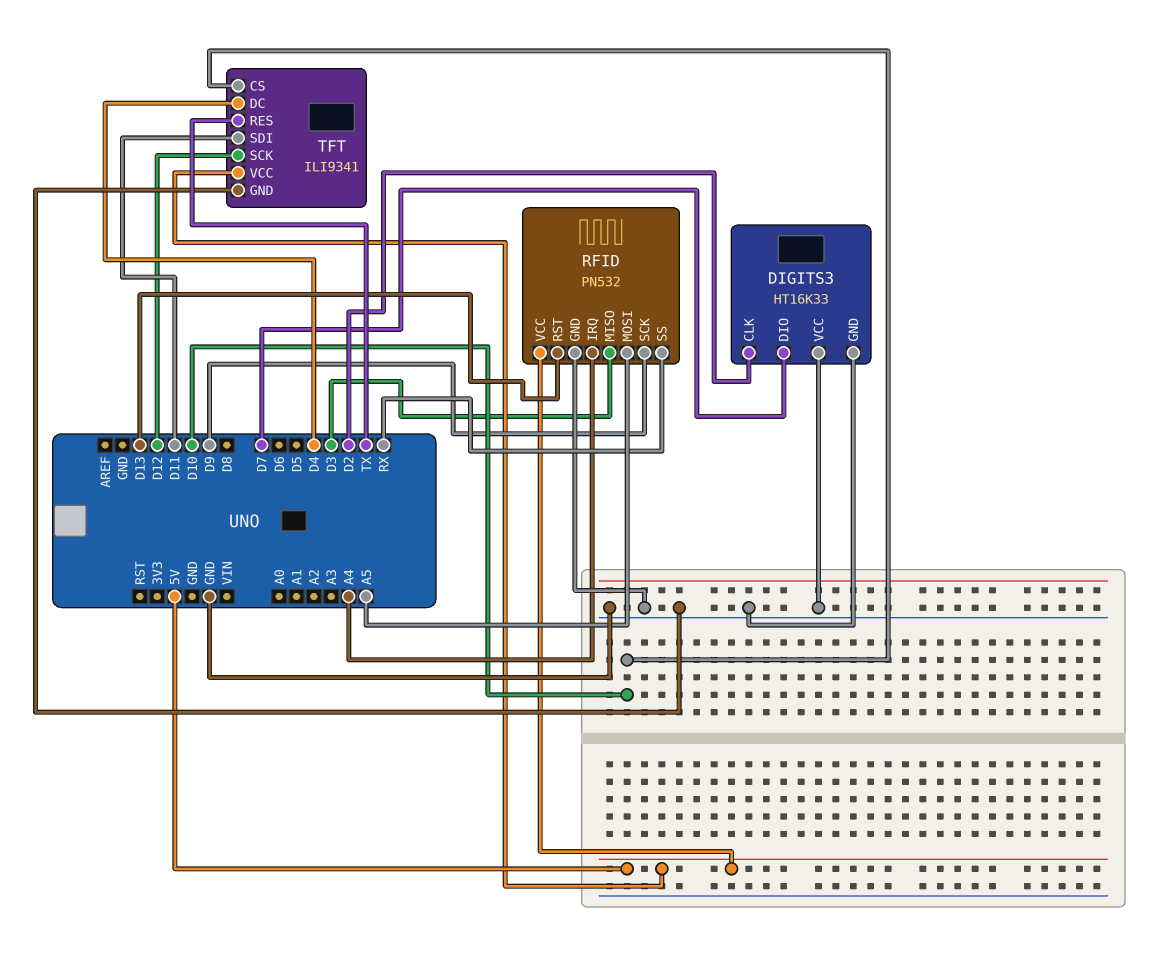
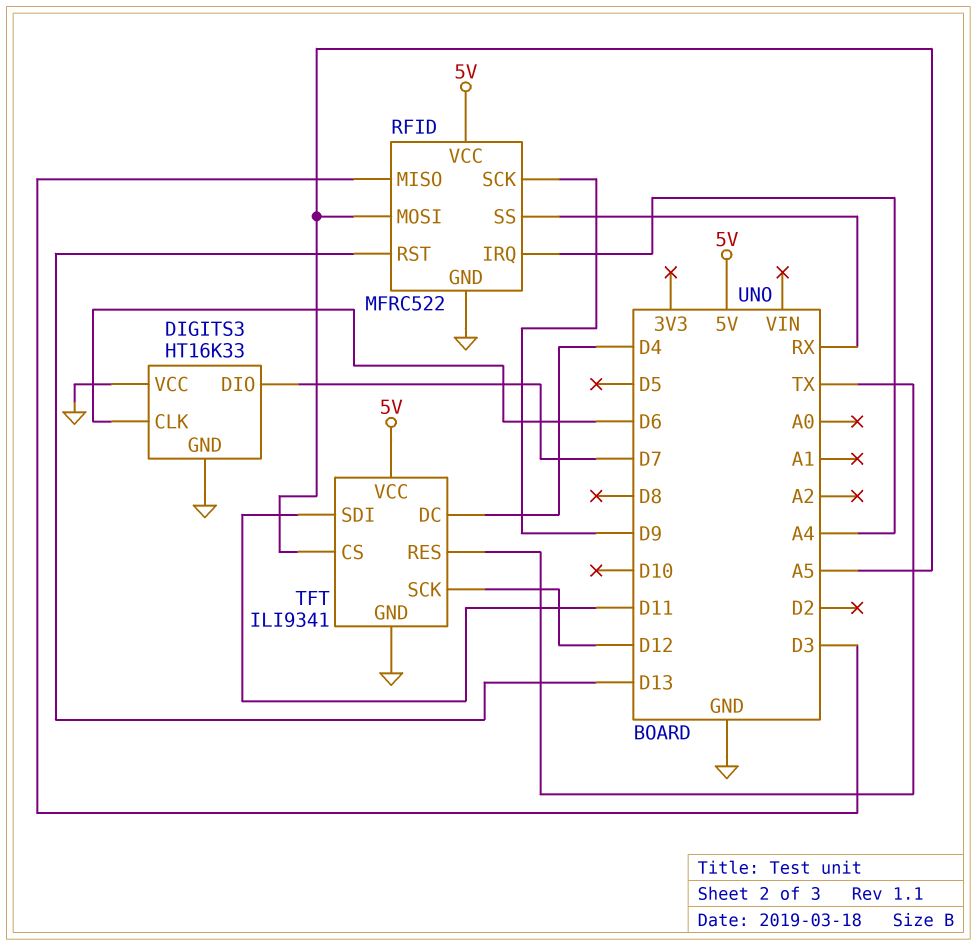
DIGITS3 pin CLK: D2 -> D6
RFID: PN532 -> MFRC522
TFT pin CS: D10 -> A5

